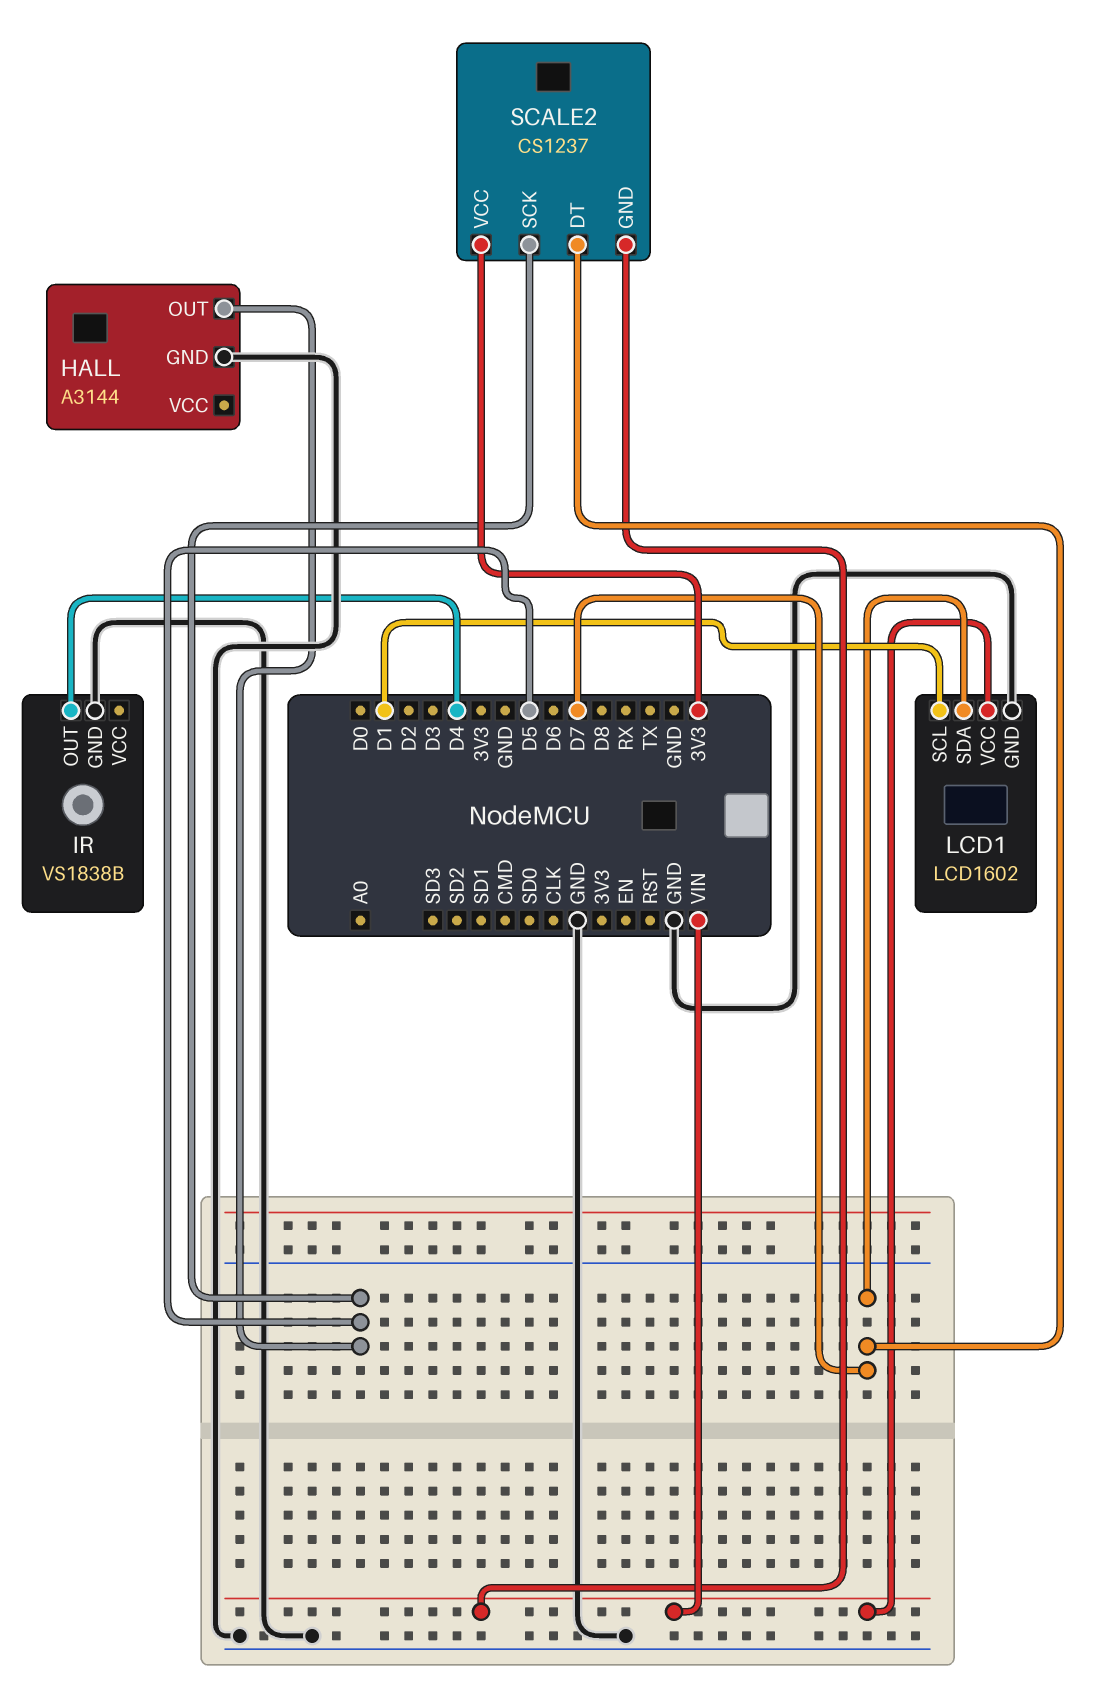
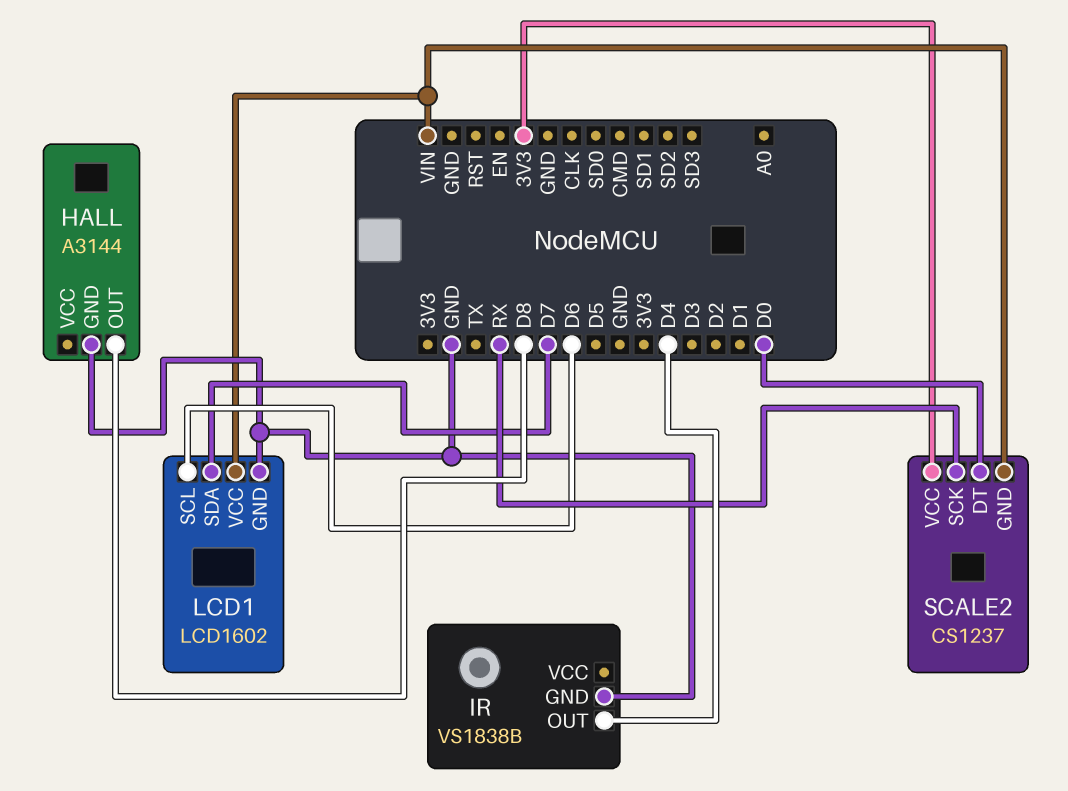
HALL pin OUT: D5 -> D8
LCD1 pin SCL: D1 -> D6
SCALE2 pin DT: D7 -> D0
SCALE2 pin SCK: D5 -> RX

